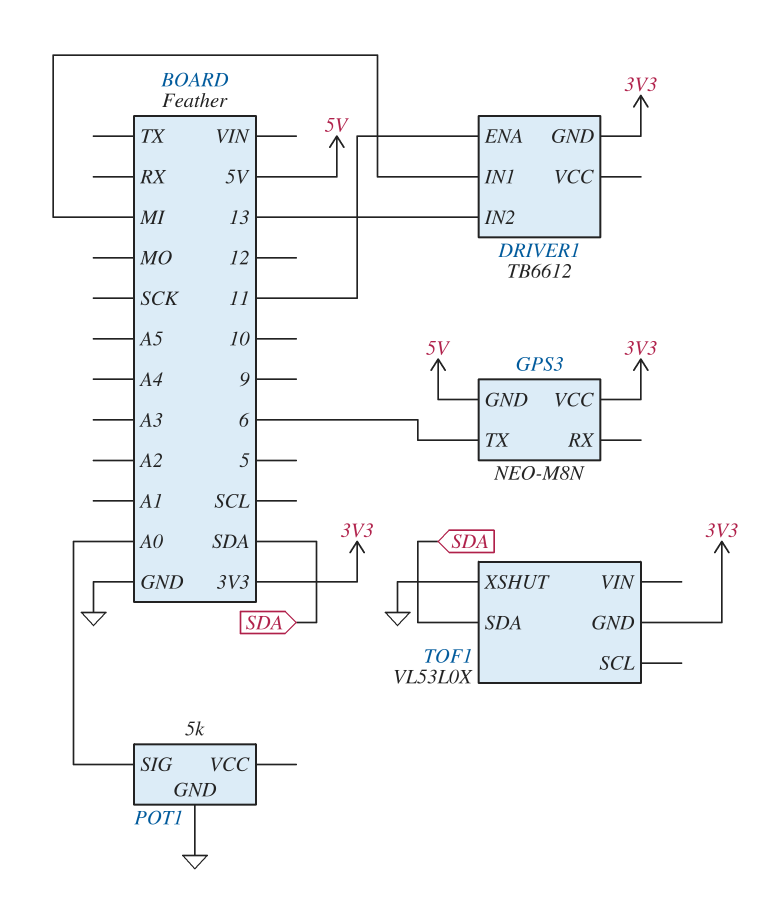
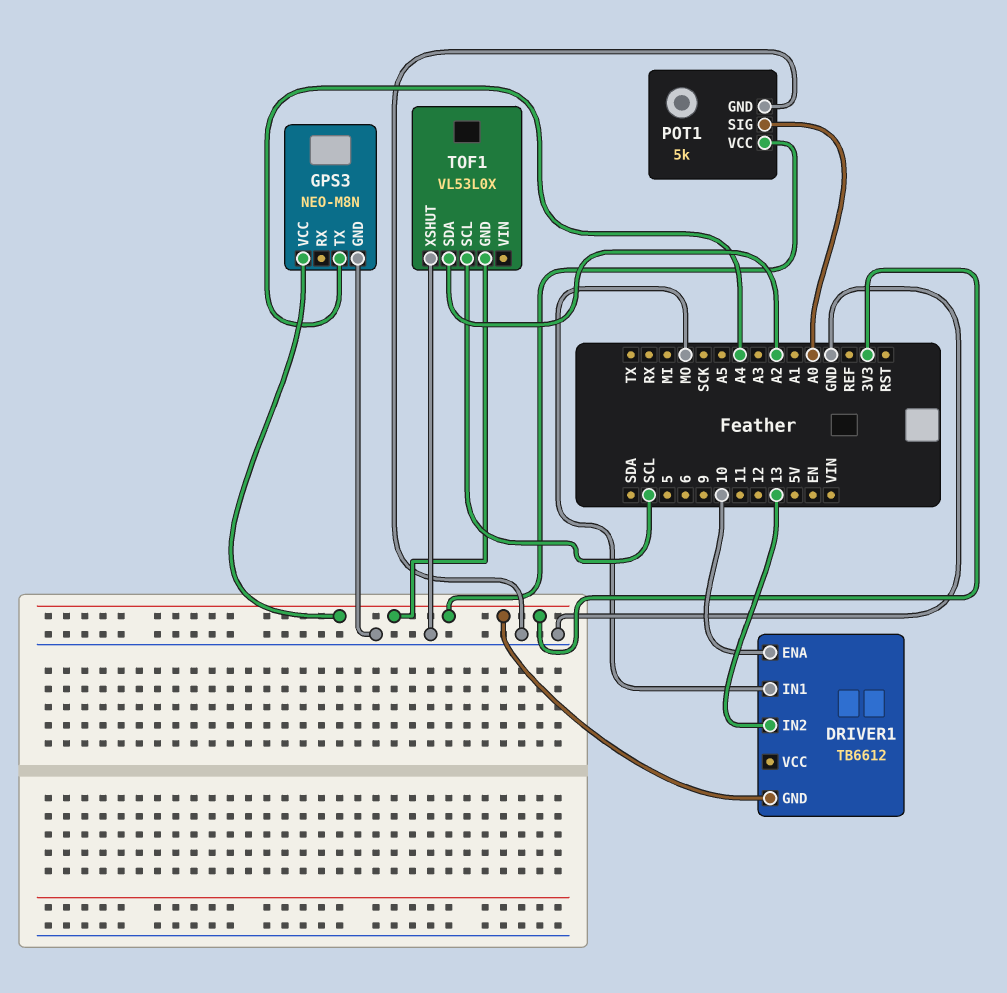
DRIVER1 pin ENA: 11 -> 10
DRIVER1 pin IN1: MI -> MO
GPS3 pin GND: 5V -> GND
GPS3 pin TX: 6 -> A4
POT1 pin VCC: none -> 3V3
TOF1 pin SCL: none -> SCL
TOF1 pin SDA: SDA -> A2

